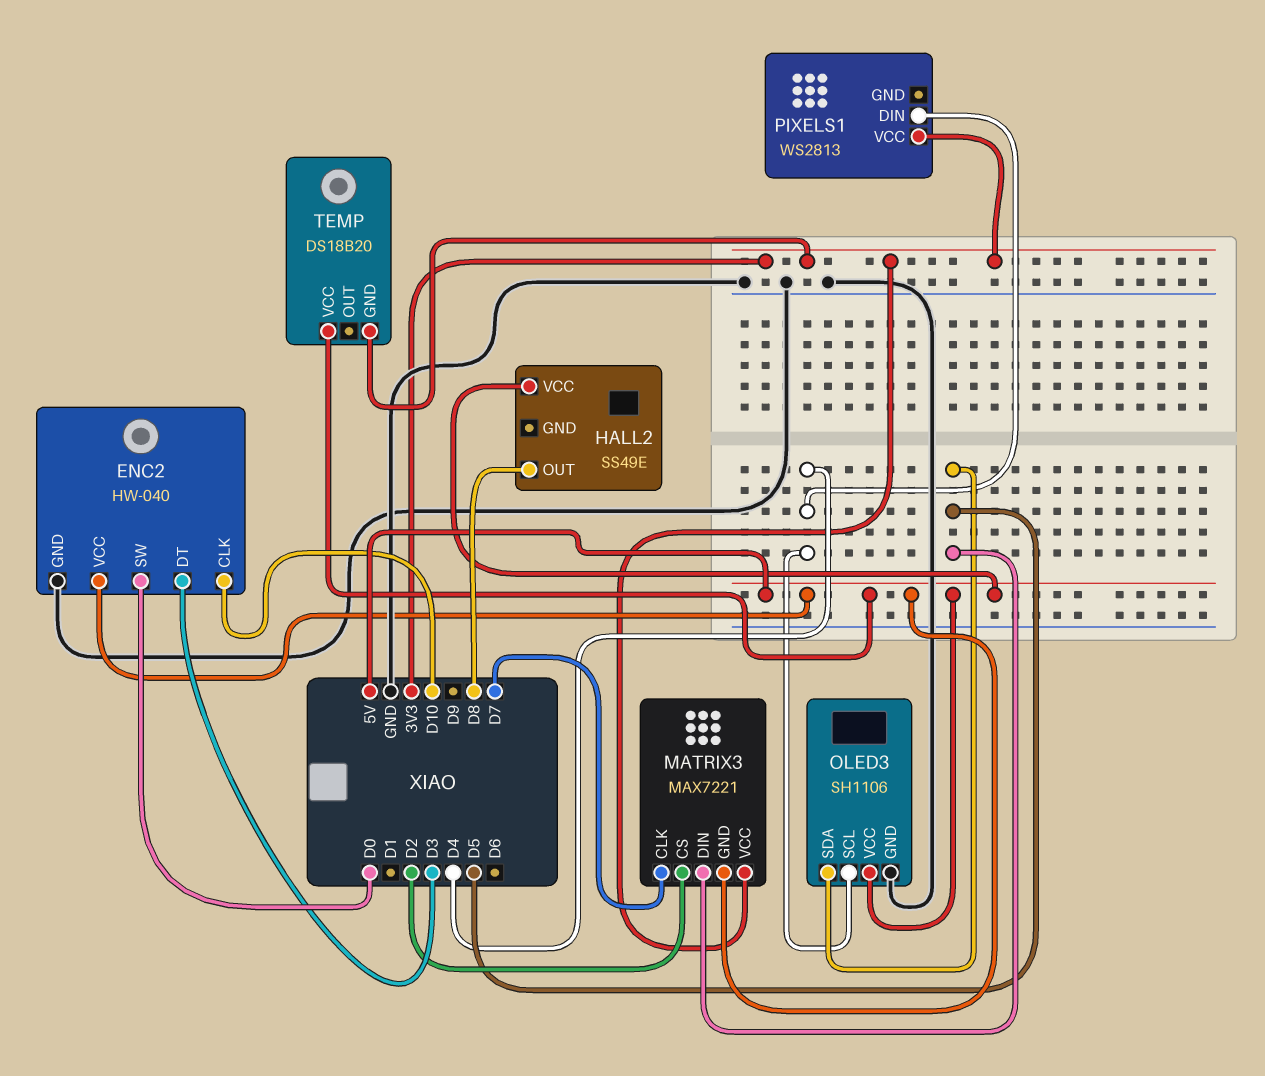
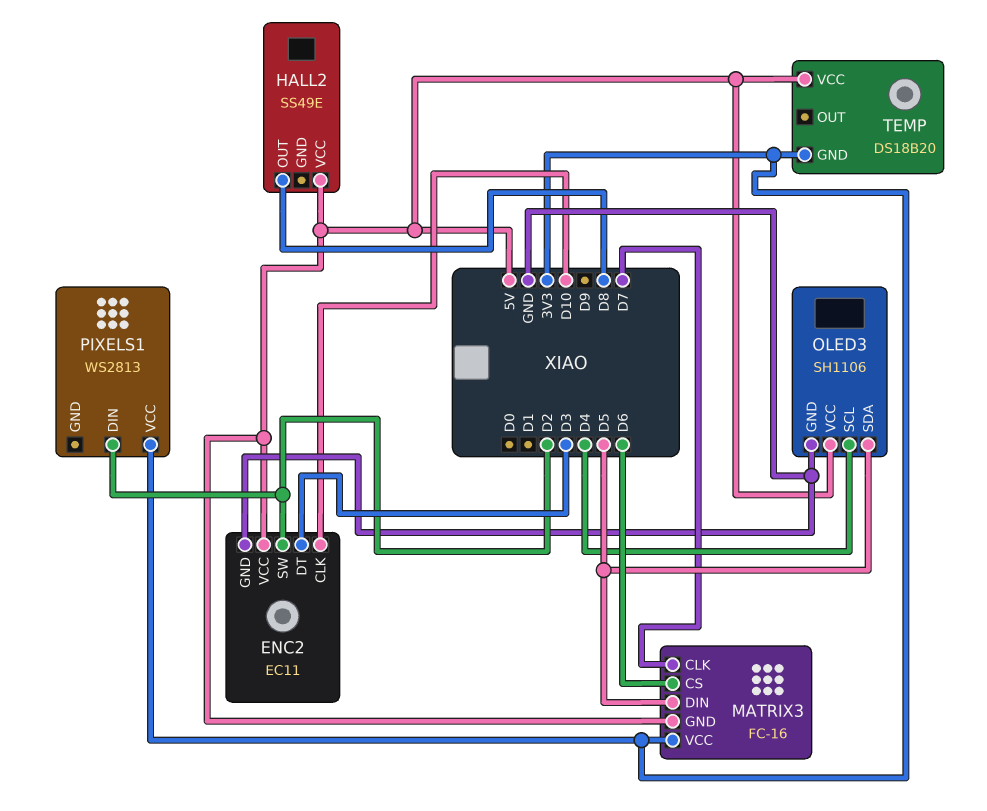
ENC2: HW-040 -> EC11
ENC2 pin SW: D0 -> D2
MATRIX3: MAX7221 -> FC-16
MATRIX3 pin CS: D2 -> D6
PIXELS1 pin DIN: D4 -> D2

